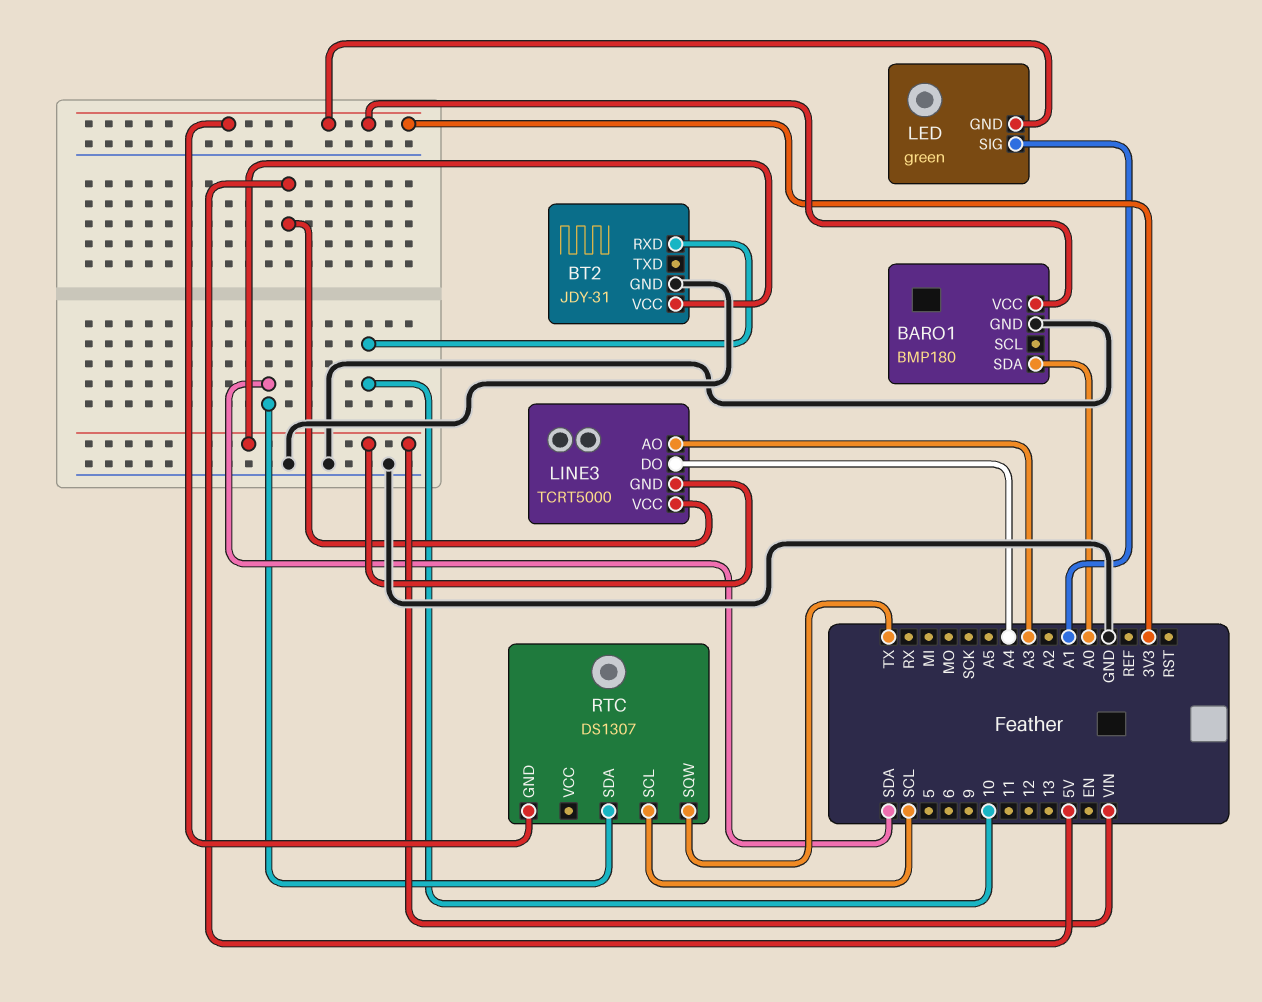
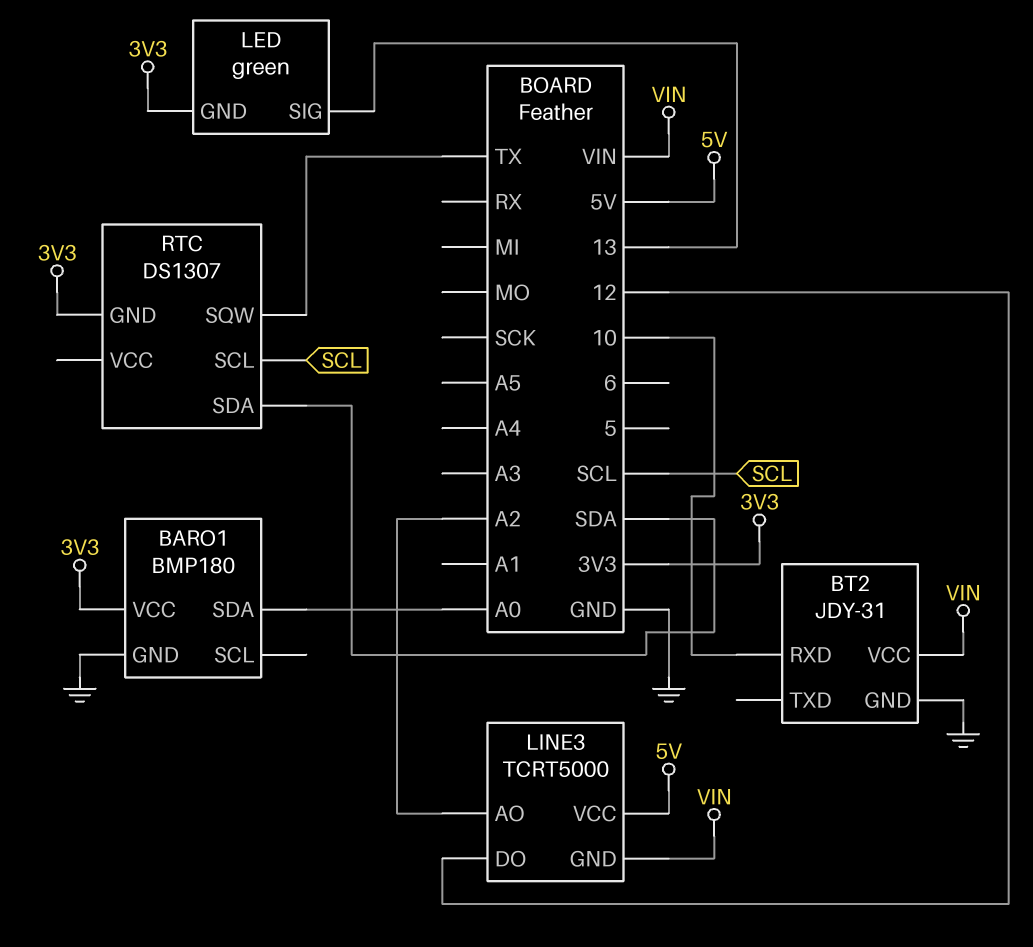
LED pin SIG: A1 -> 13
LINE3 pin AO: A3 -> A2
LINE3 pin DO: A4 -> 12

